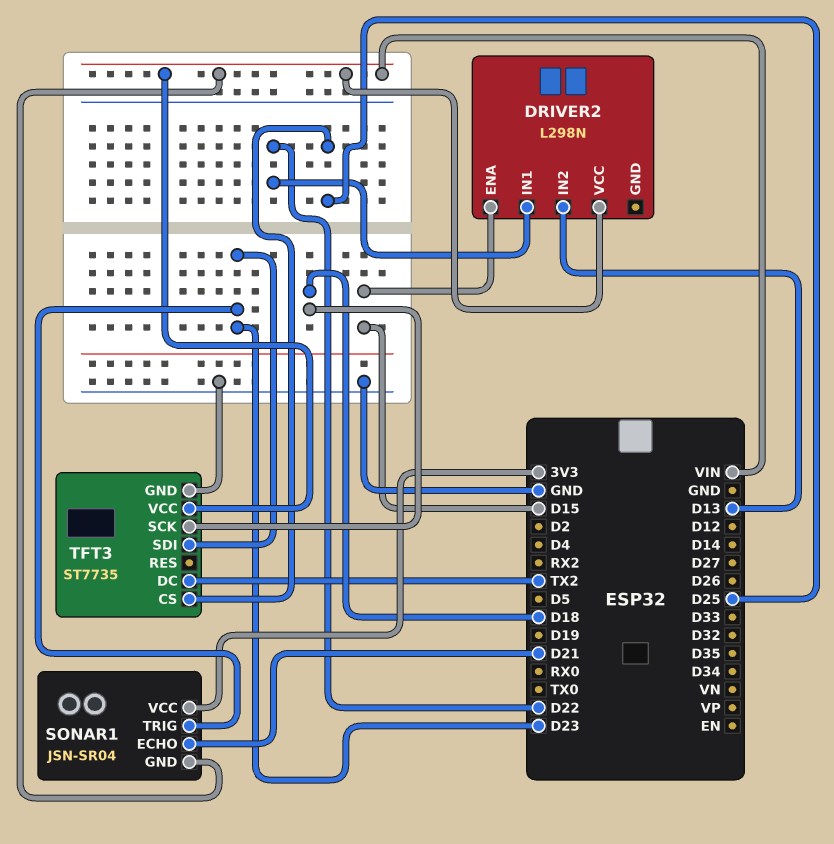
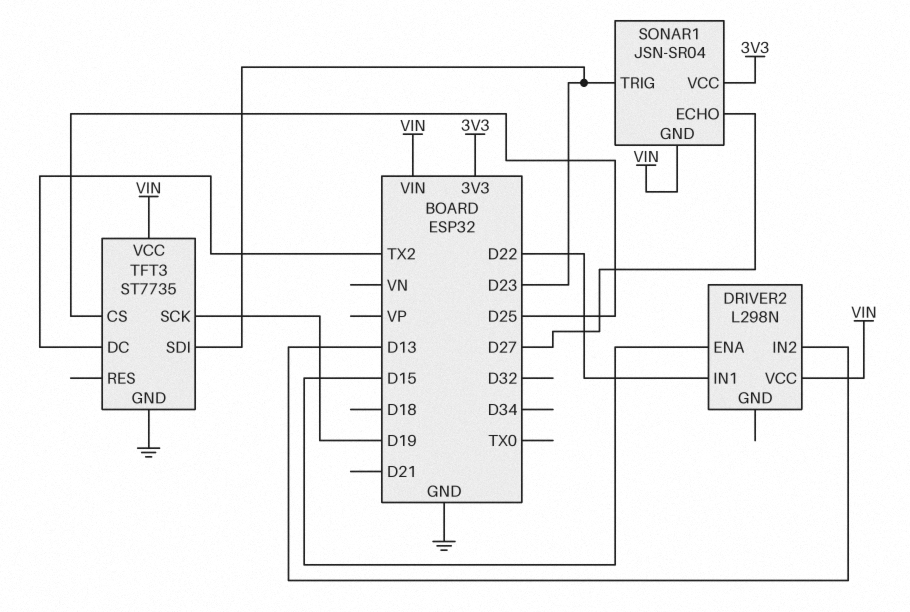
SONAR1 pin ECHO: D21 -> D27
TFT3 pin SCK: D18 -> D19

